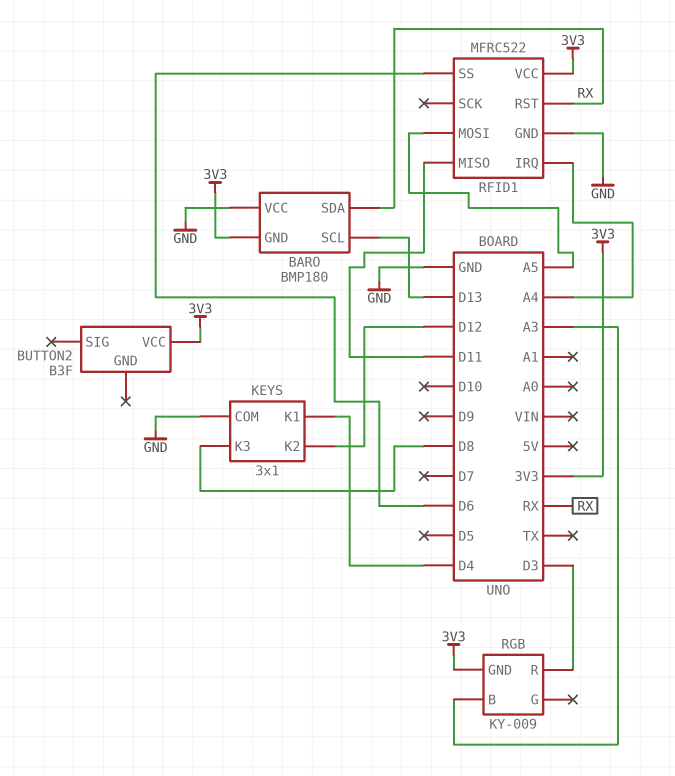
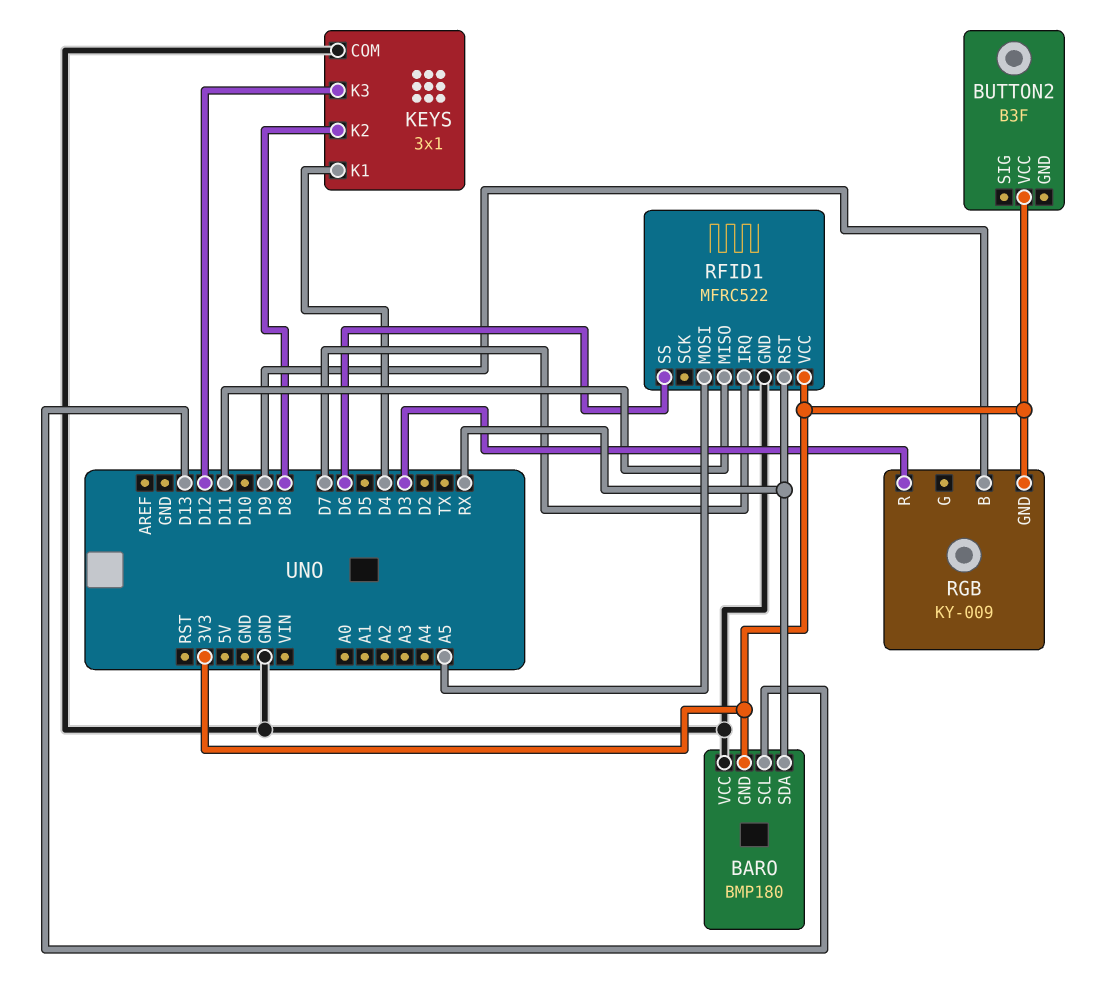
KEYS pin K2: D12 -> D8
KEYS pin K3: D8 -> D12
RFID1 pin IRQ: A4 -> D7
RGB pin B: A3 -> D9

